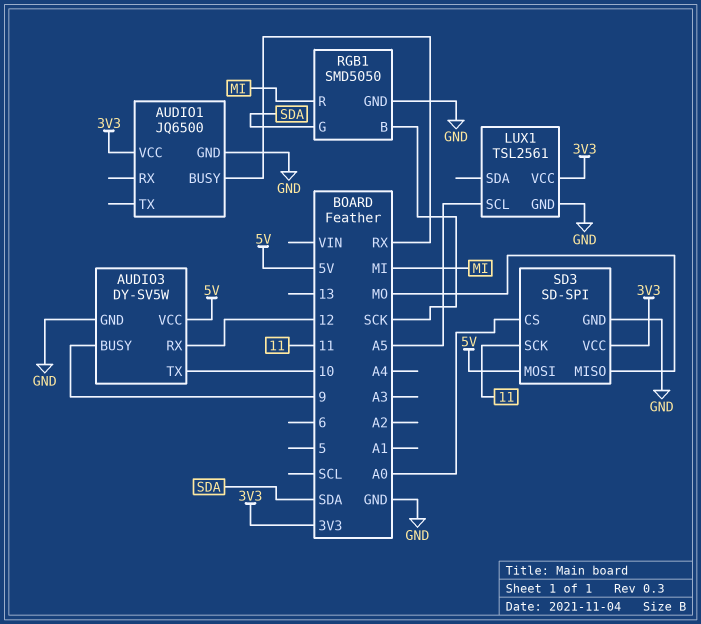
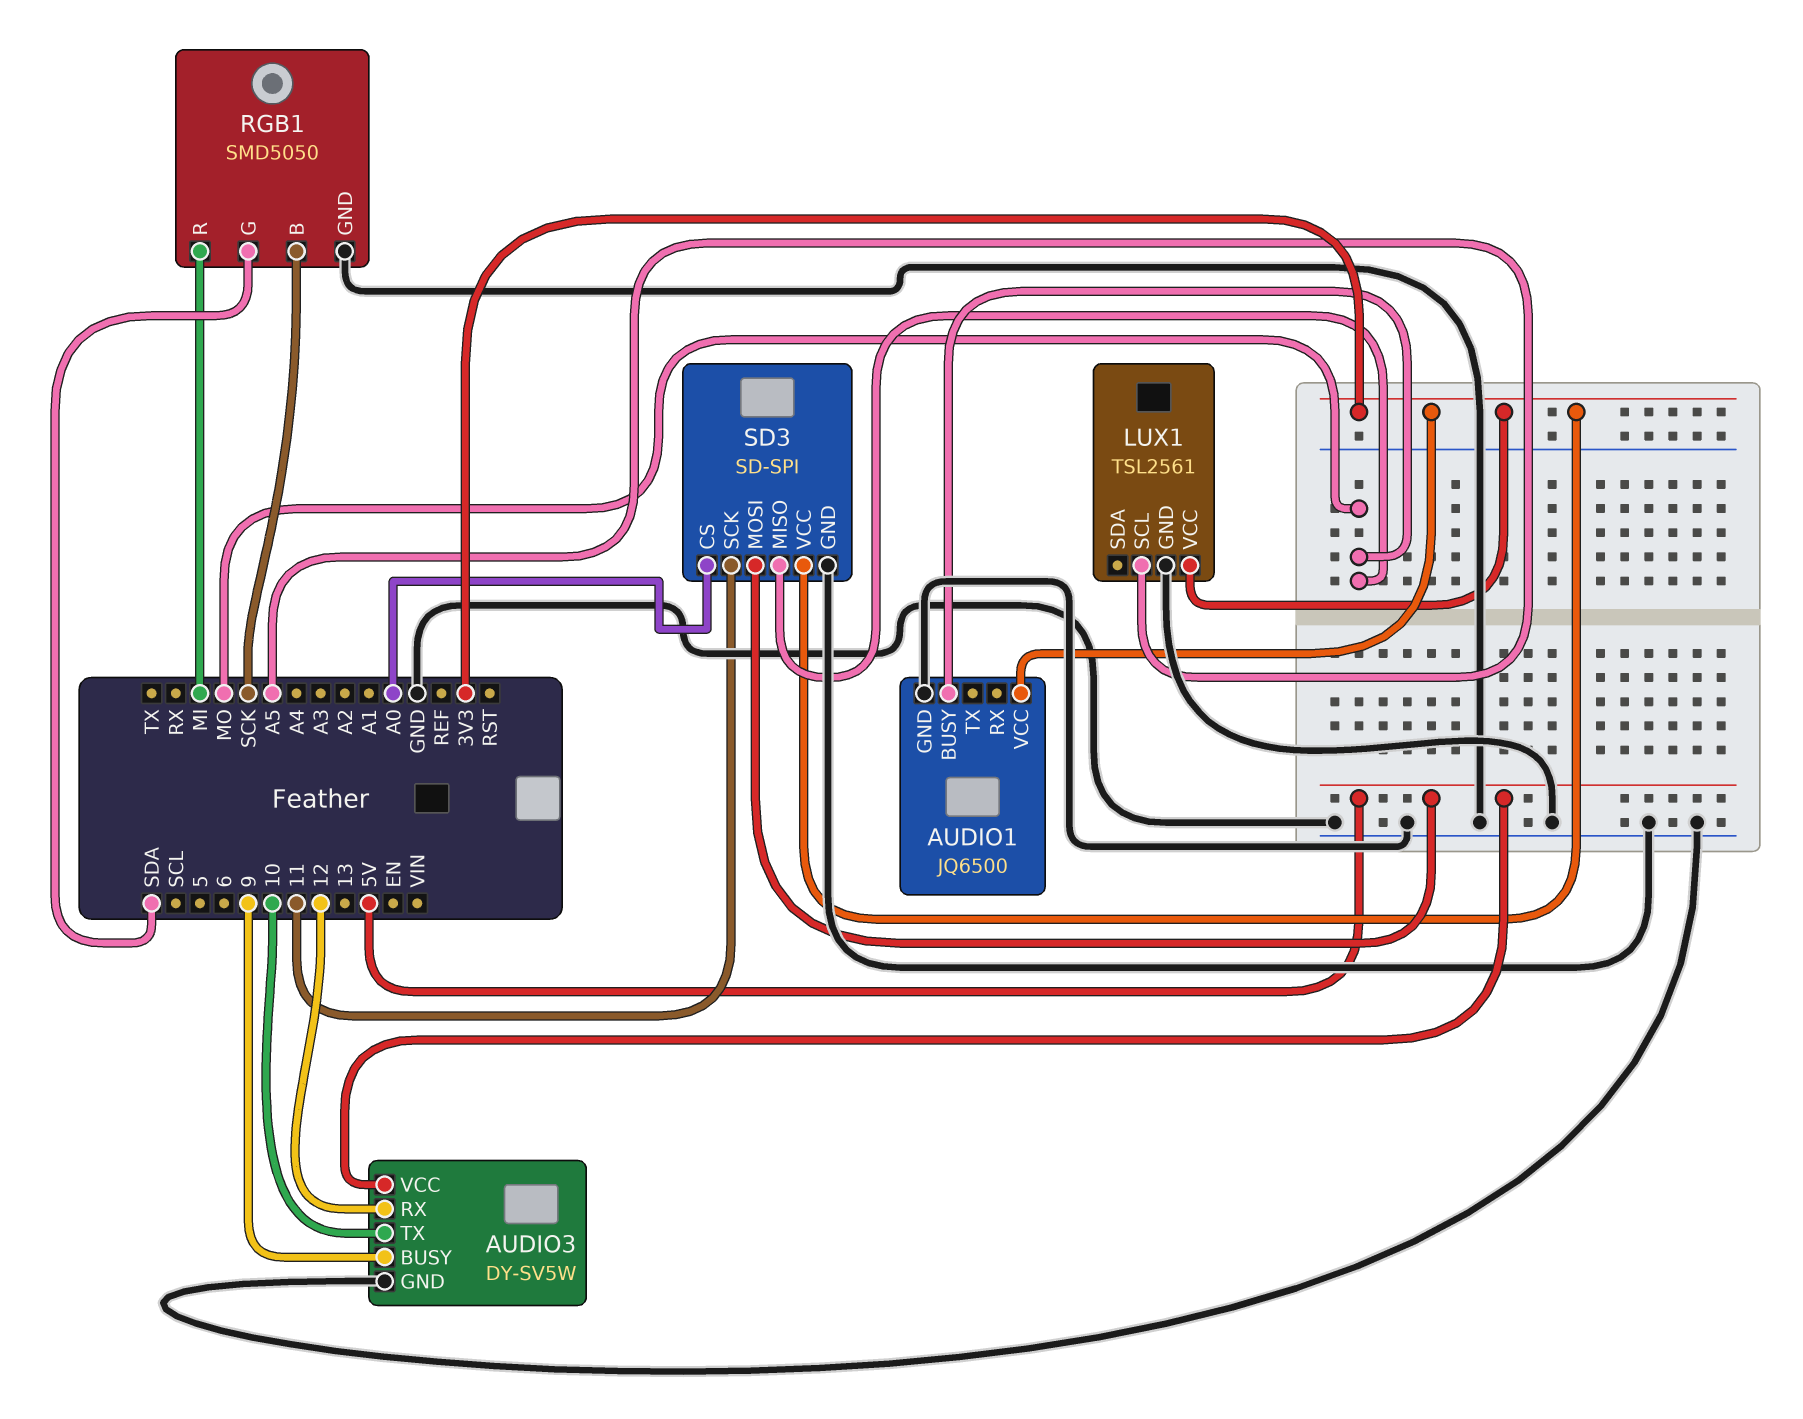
AUDIO1 pin BUSY: RX -> MO

